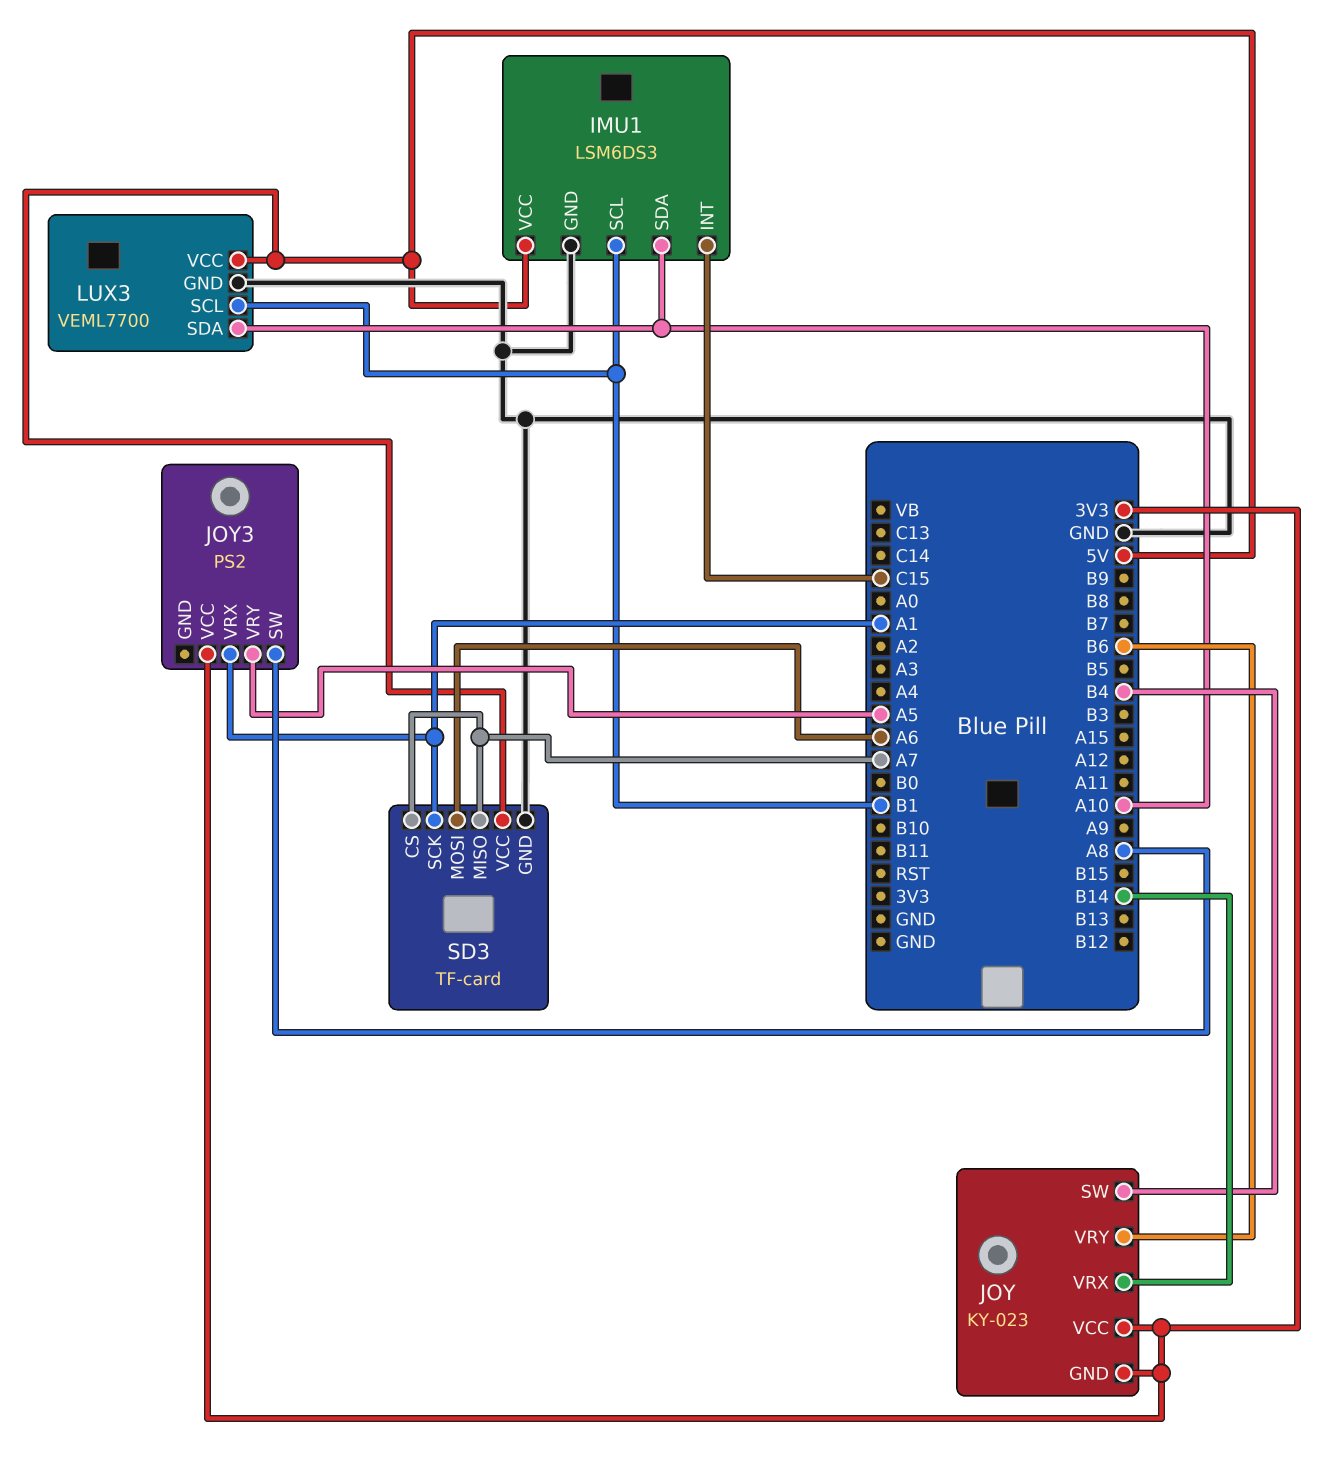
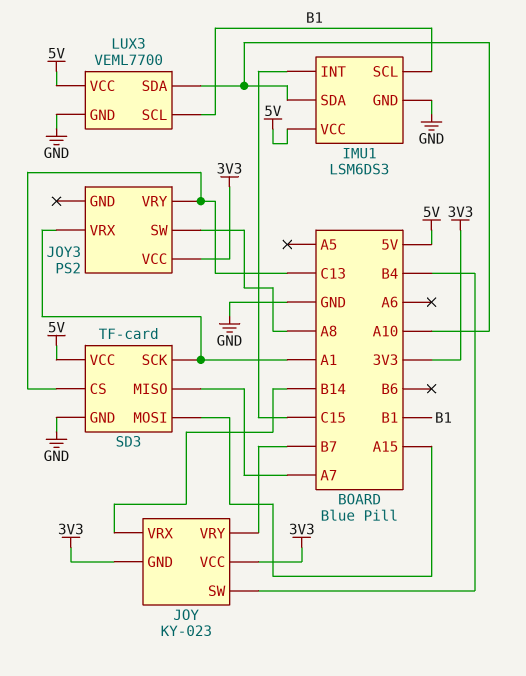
JOY pin VRY: B6 -> B7
JOY3 pin VRY: A5 -> C13
SD3 pin CS: A7 -> C13
SD3 pin MOSI: A6 -> A15

